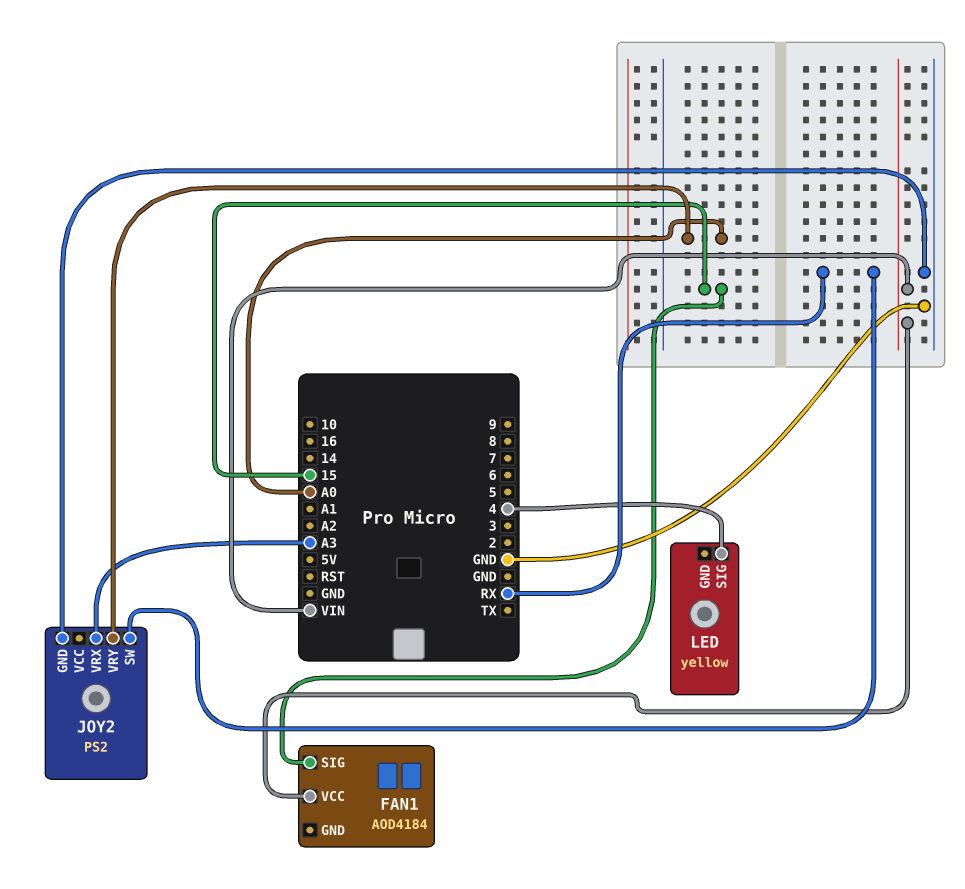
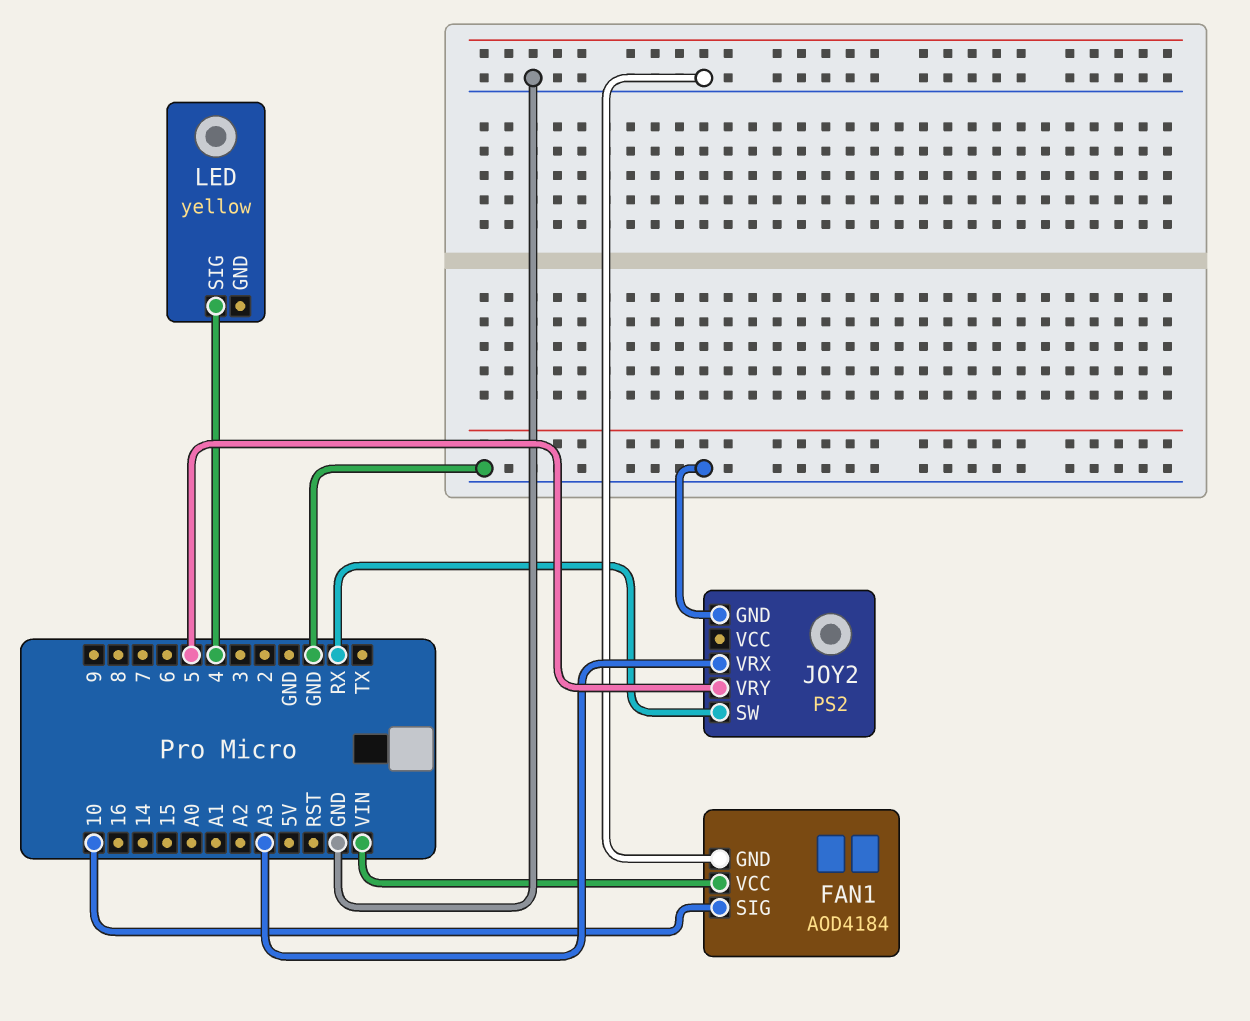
FAN1 pin GND: none -> GND
FAN1 pin SIG: 15 -> 10
JOY2 pin VRY: A0 -> 5

